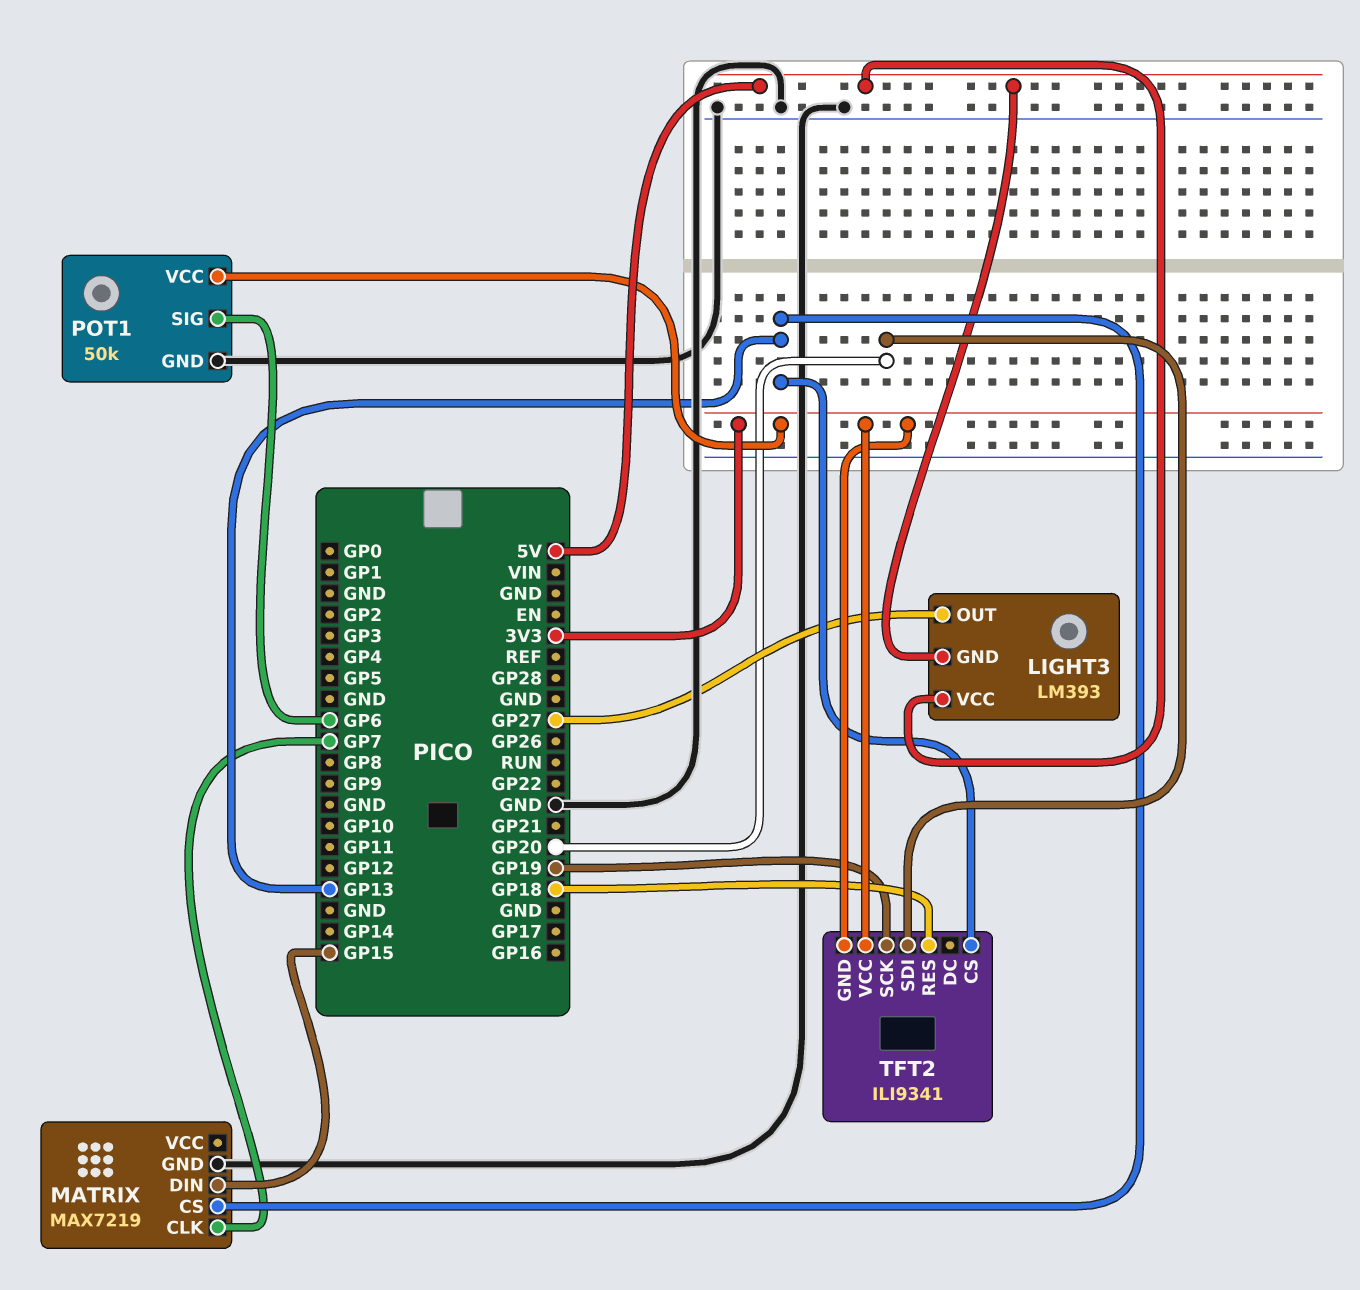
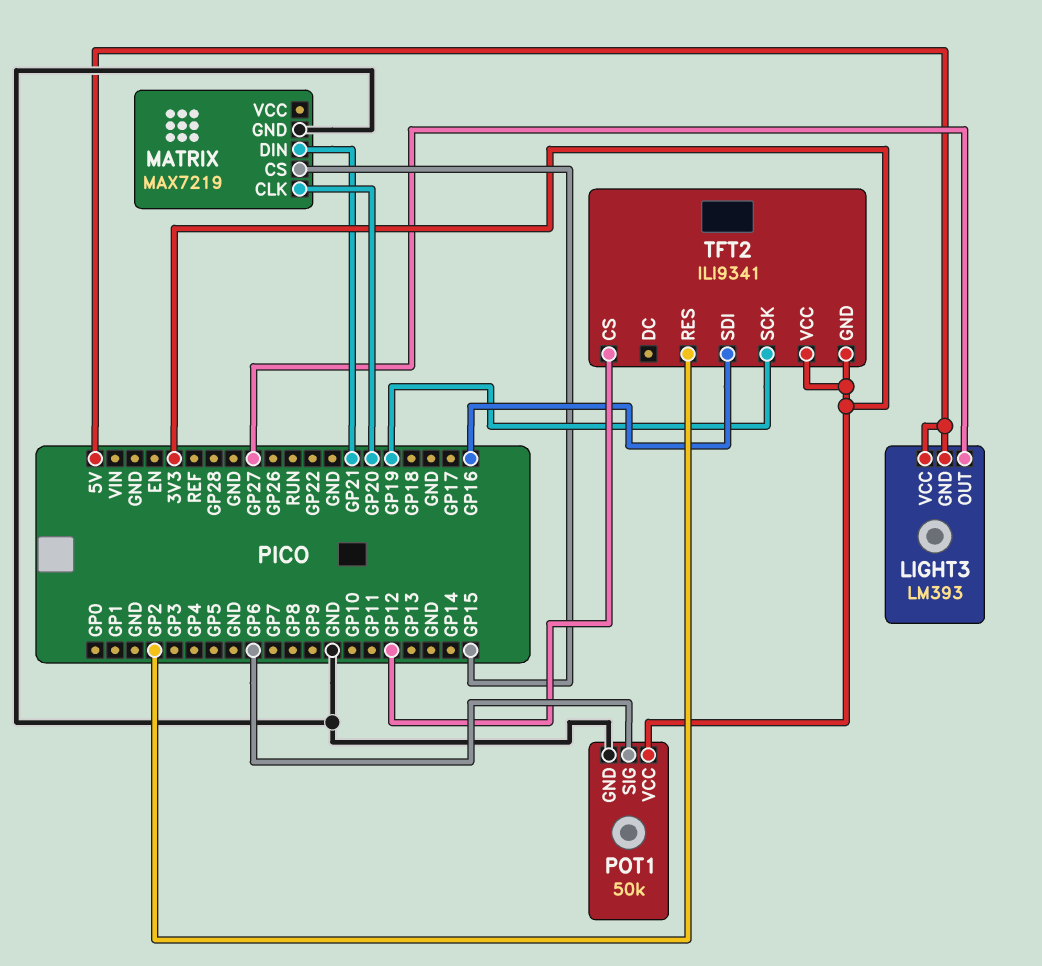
MATRIX pin CLK: GP7 -> GP20
MATRIX pin CS: GP13 -> GP15
MATRIX pin DIN: GP15 -> GP21
TFT2 pin CS: GP13 -> GP12
TFT2 pin RES: GP18 -> GP2
TFT2 pin SDI: GP20 -> GP16

